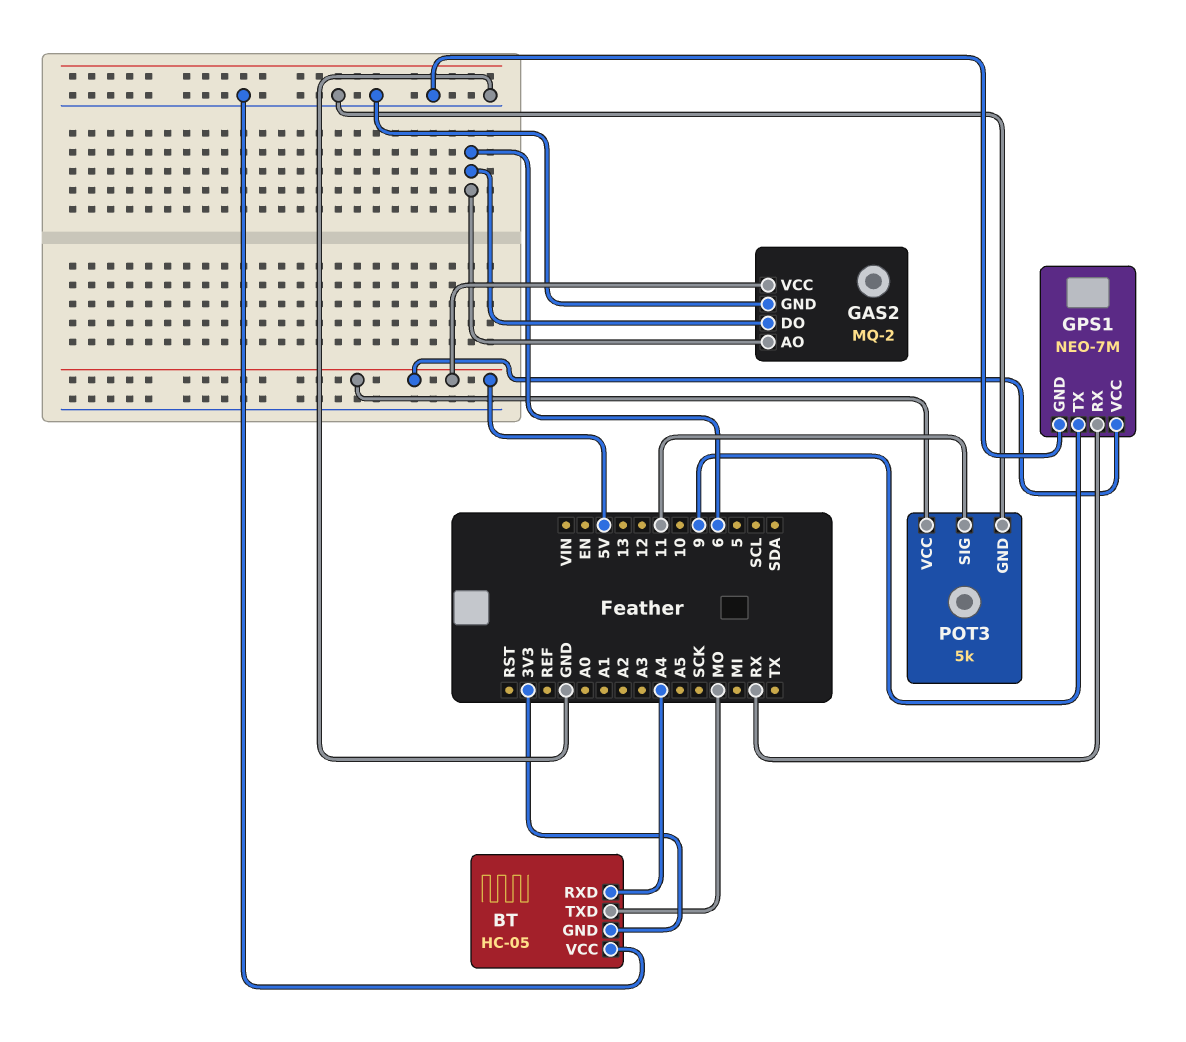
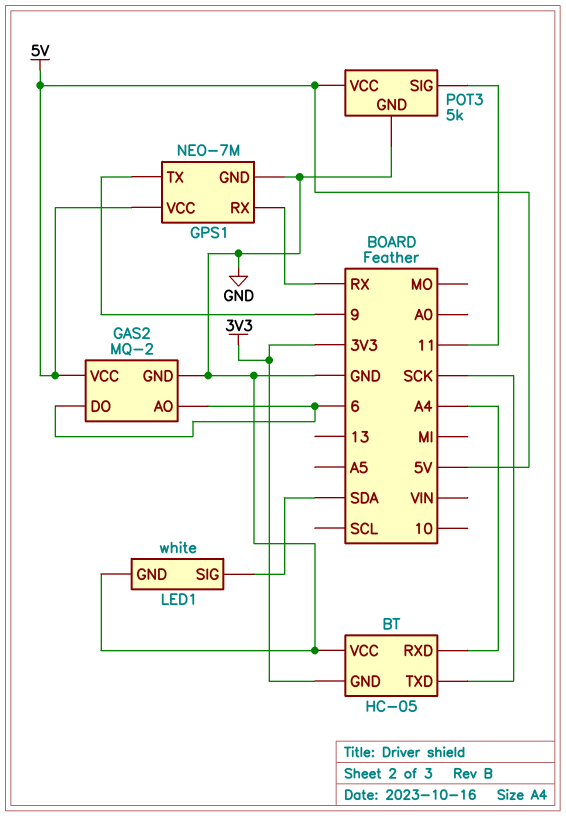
BT pin TXD: MO -> SCK
LED1: none -> white
LED1 pin GND: none -> GND
LED1 pin SIG: none -> SDA

